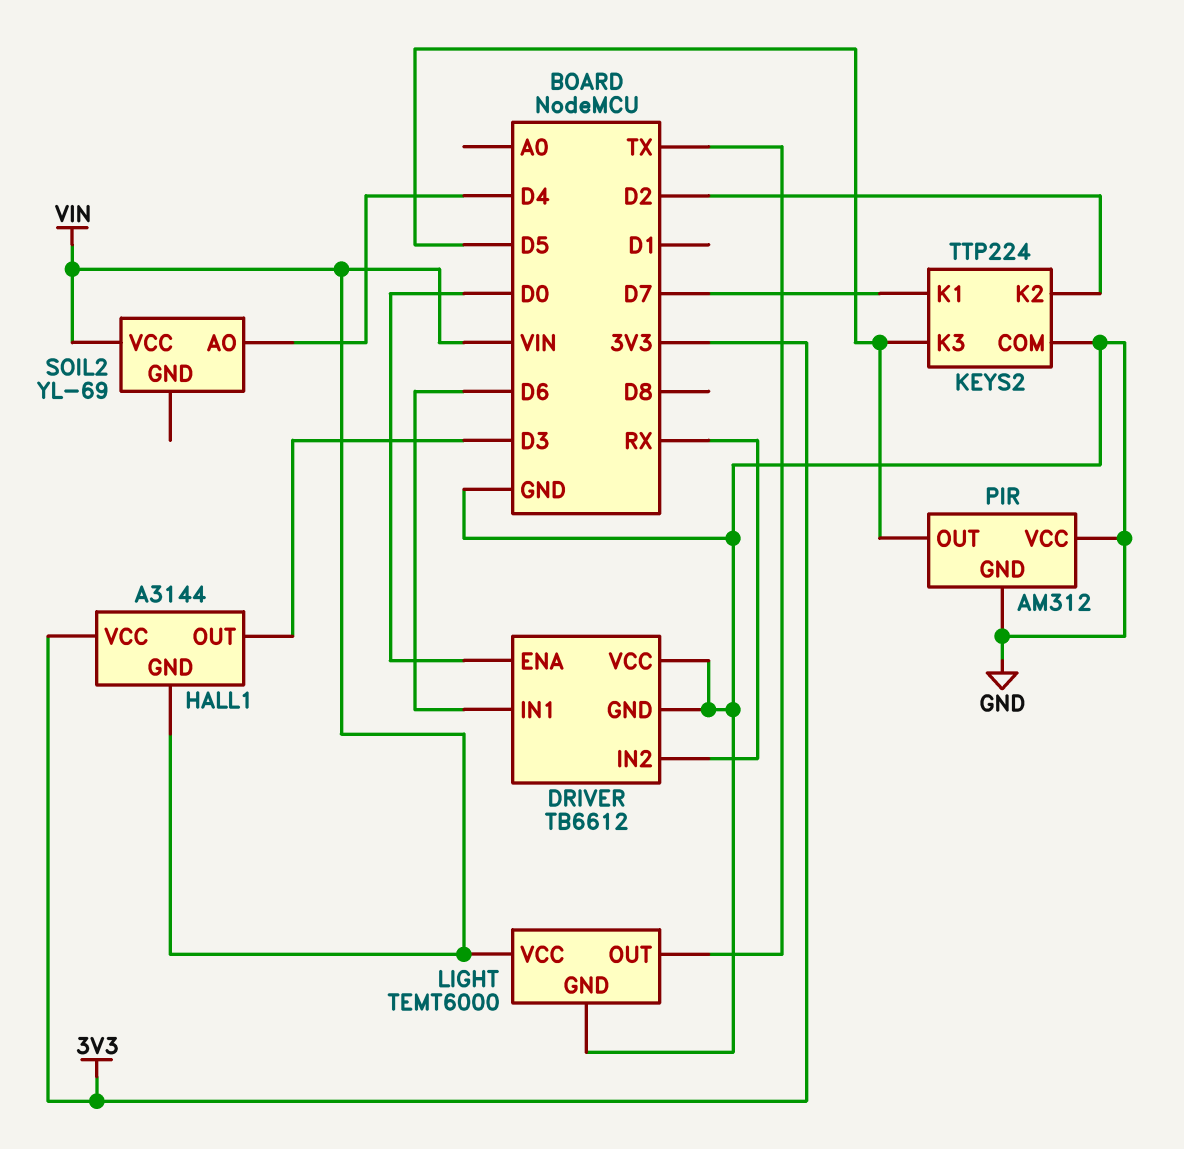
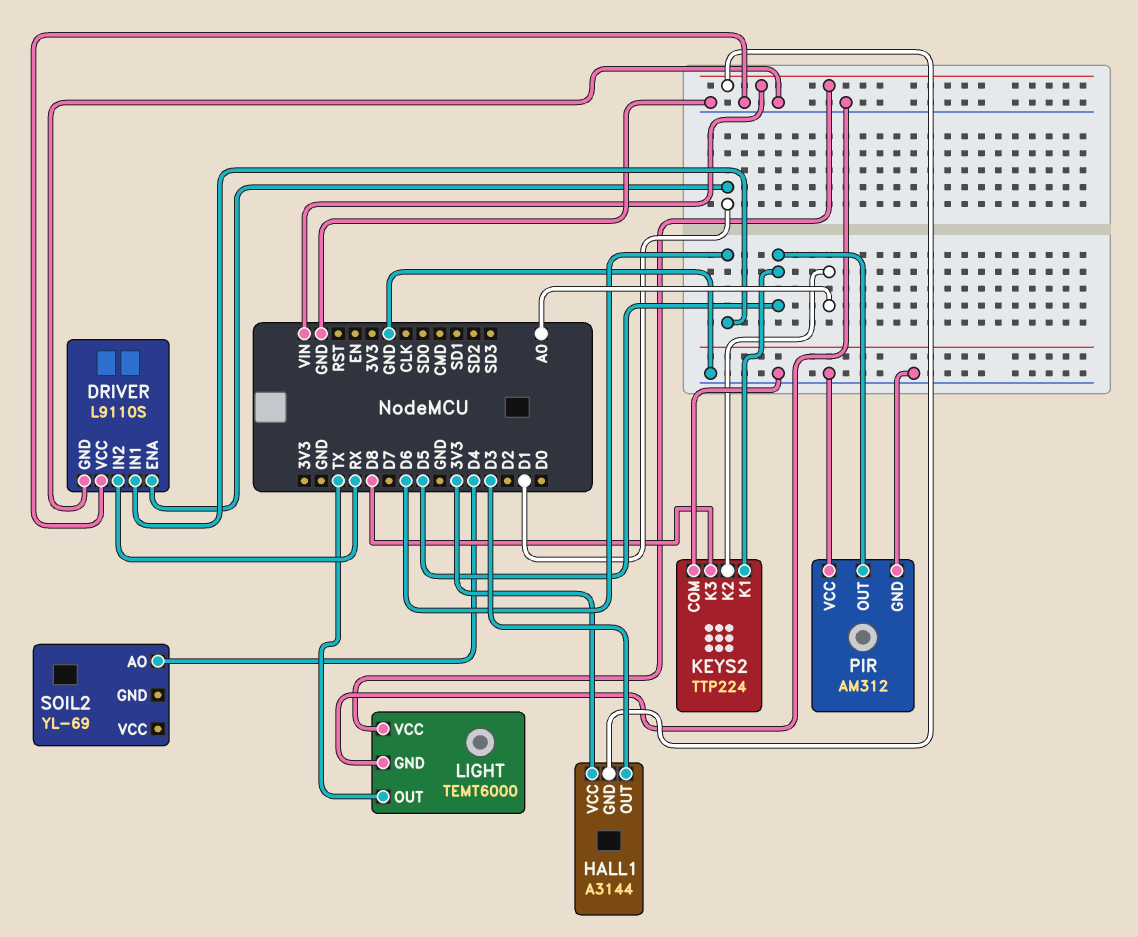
DRIVER: TB6612 -> L9110S
DRIVER pin ENA: D0 -> D1
KEYS2 pin K1: D7 -> D5
KEYS2 pin K2: D2 -> A0
KEYS2 pin K3: D5 -> D8
SOIL2 pin VCC: VIN -> none

